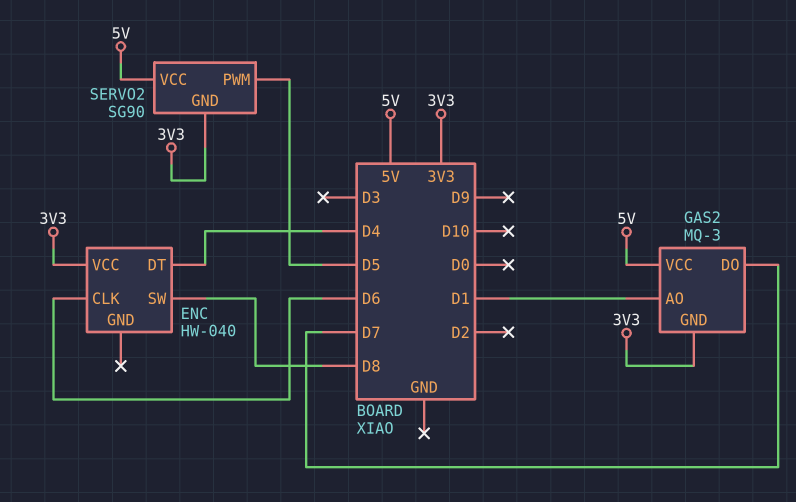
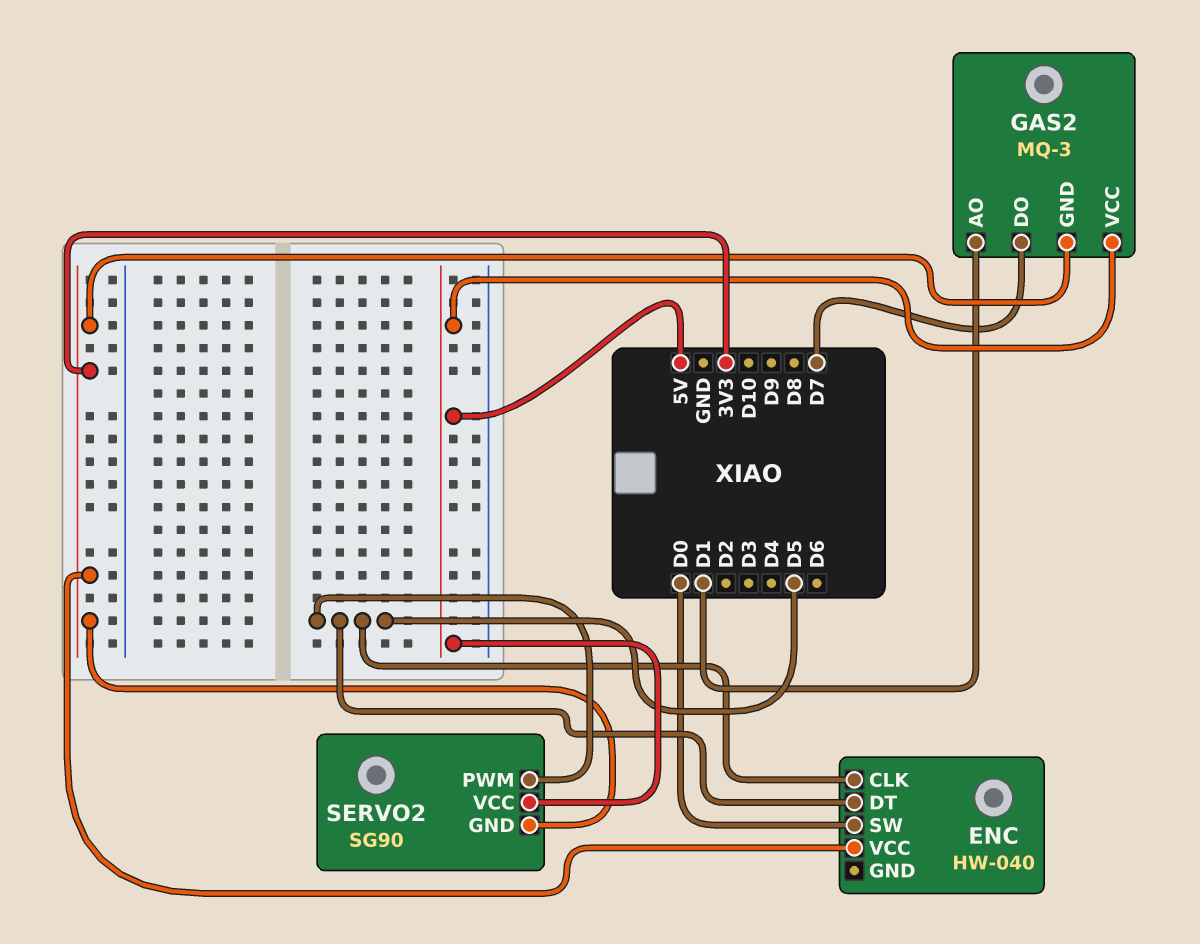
ENC pin CLK: D6 -> D5
ENC pin DT: D4 -> D5
ENC pin SW: D8 -> D0

